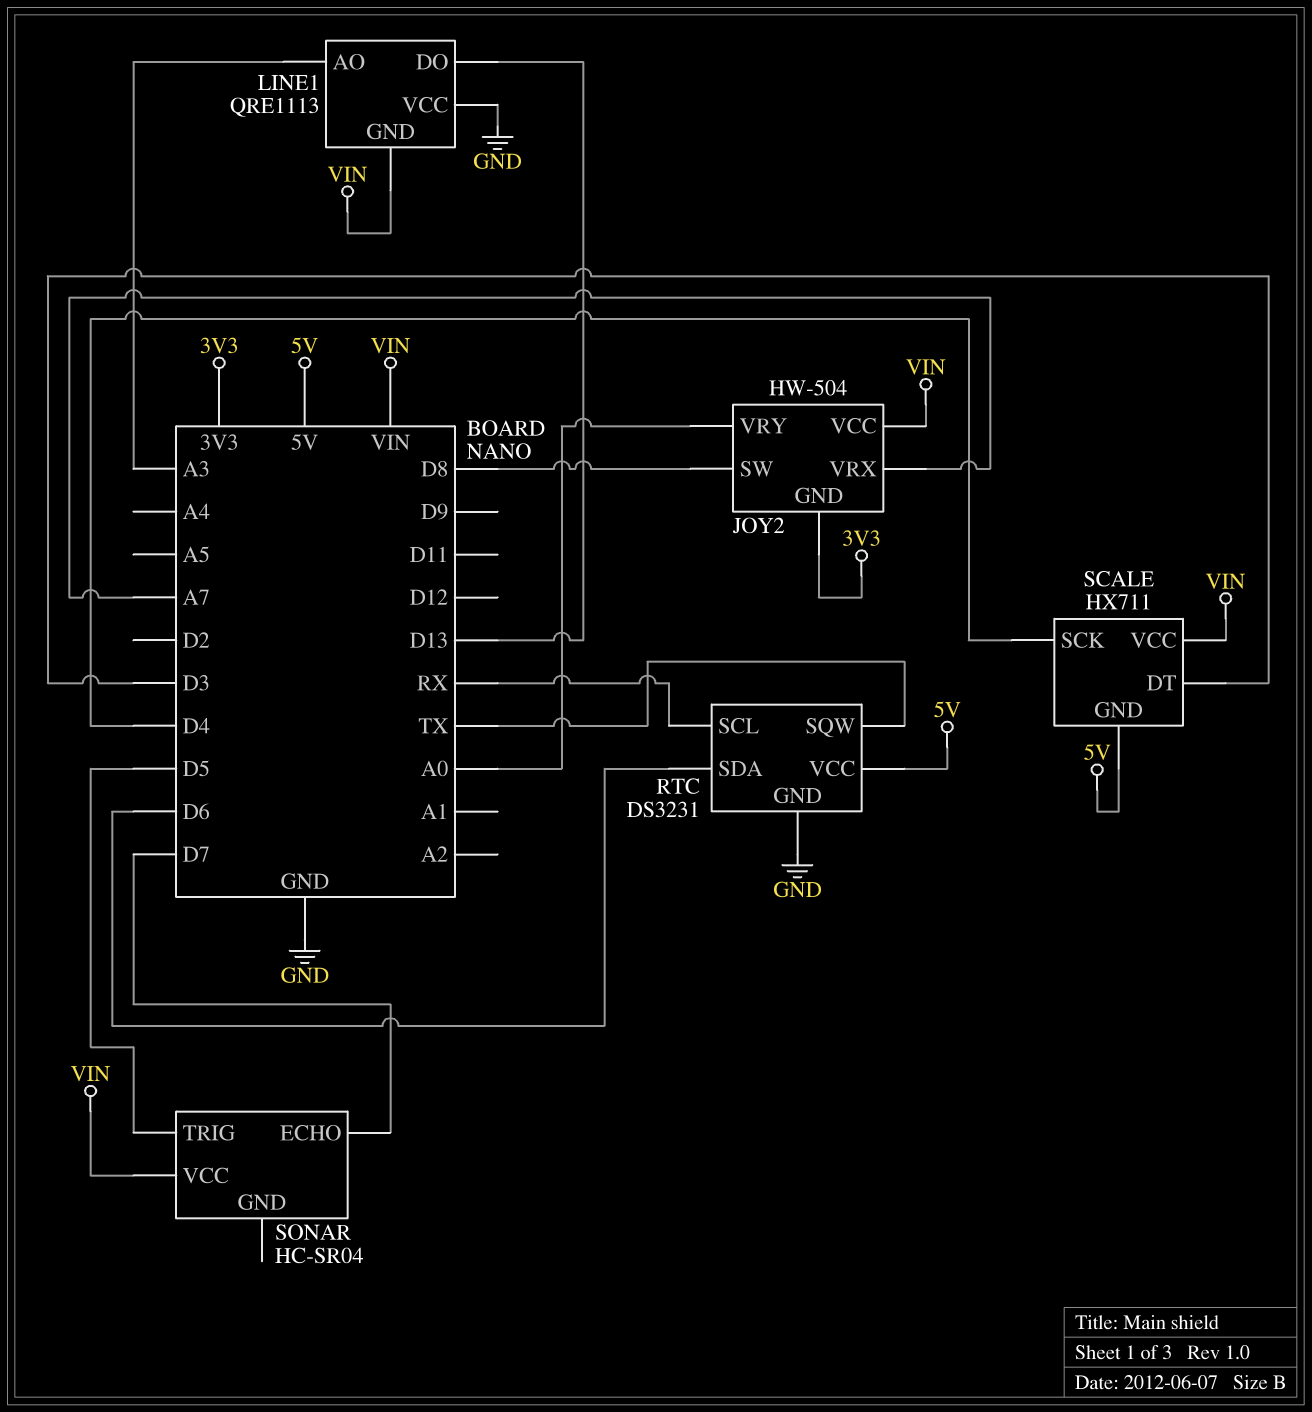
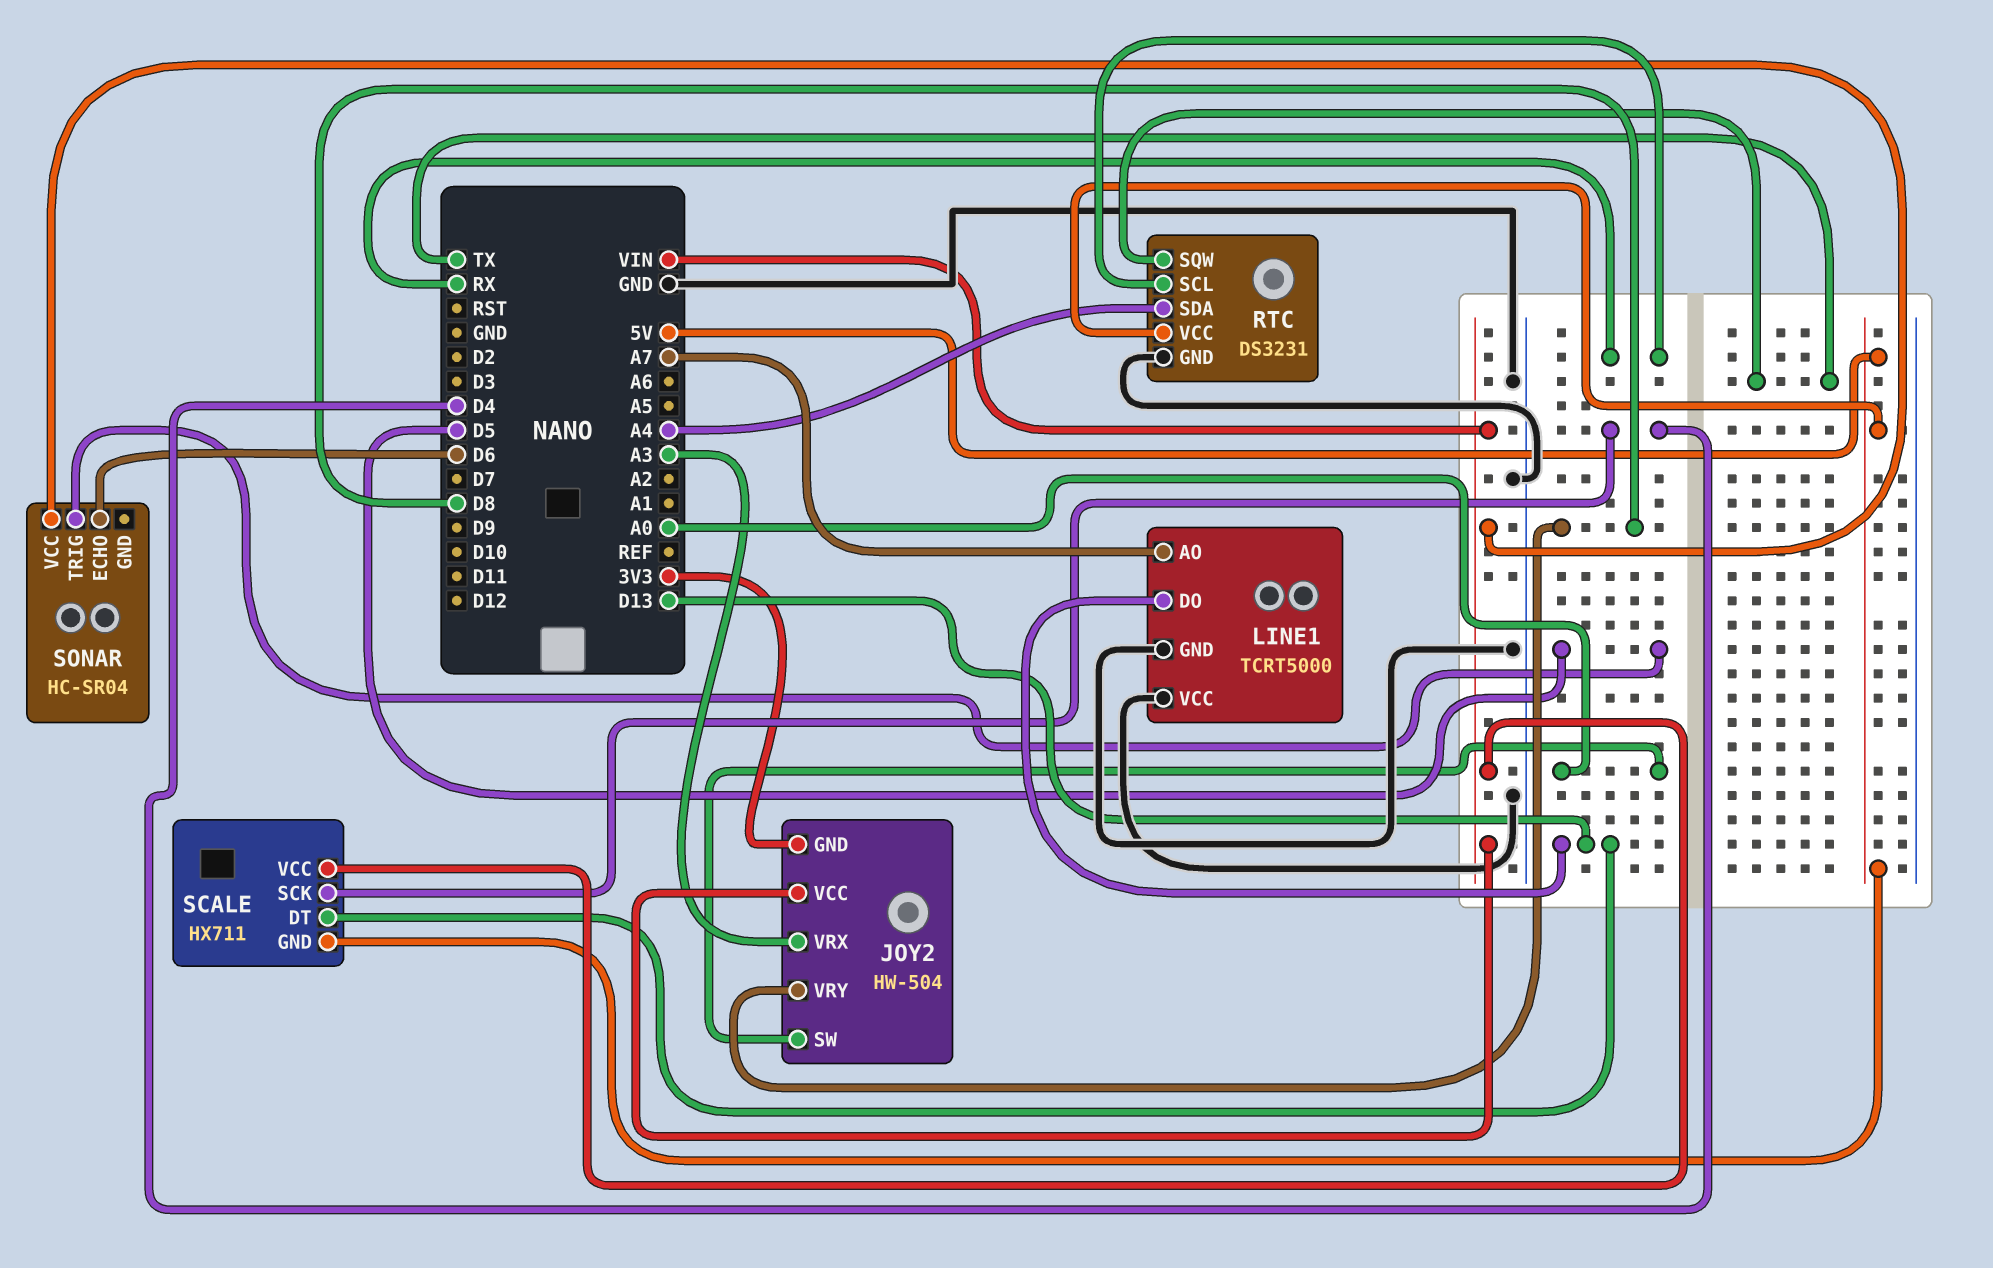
JOY2 pin SW: D8 -> A0
JOY2 pin VRX: A7 -> A3
JOY2 pin VRY: A0 -> D8
LINE1: QRE1113 -> TCRT5000
LINE1 pin AO: A3 -> A7
LINE1 pin GND: VIN -> GND
RTC pin SDA: D6 -> A4
SCALE pin DT: D3 -> D13
SONAR pin ECHO: D7 -> D6

